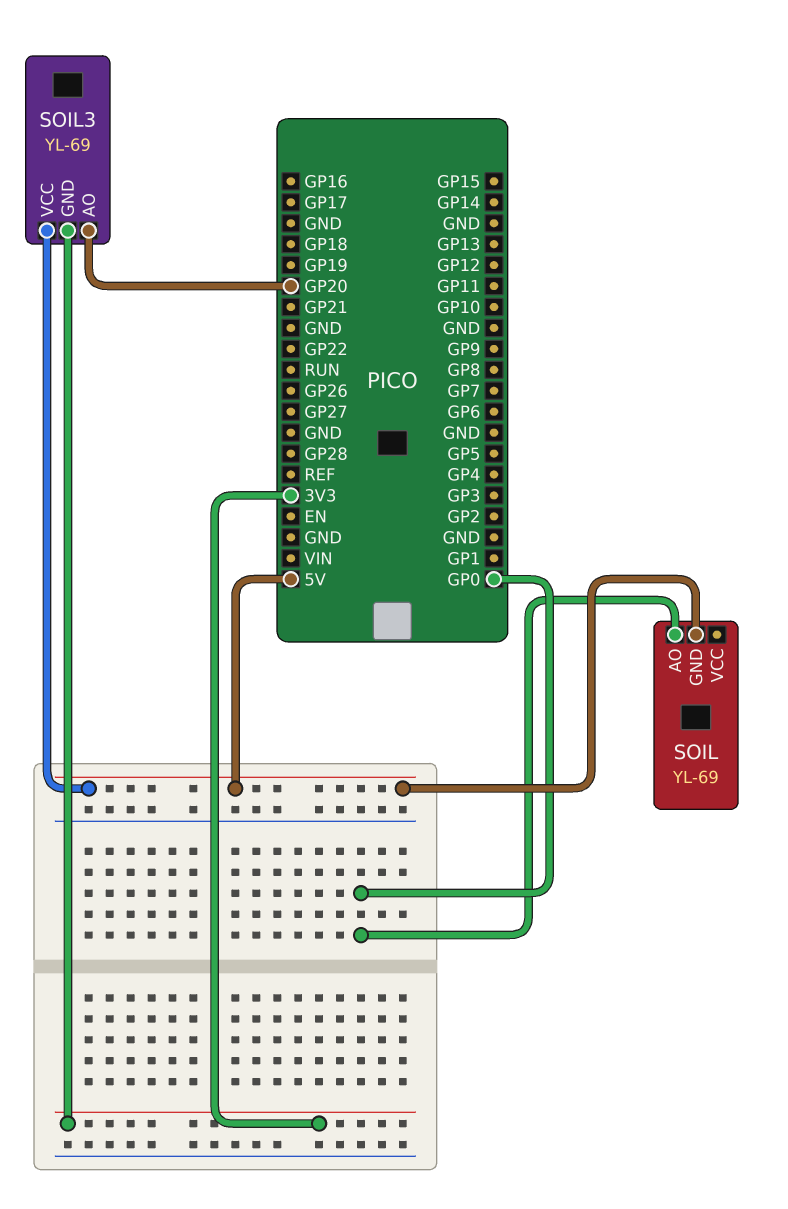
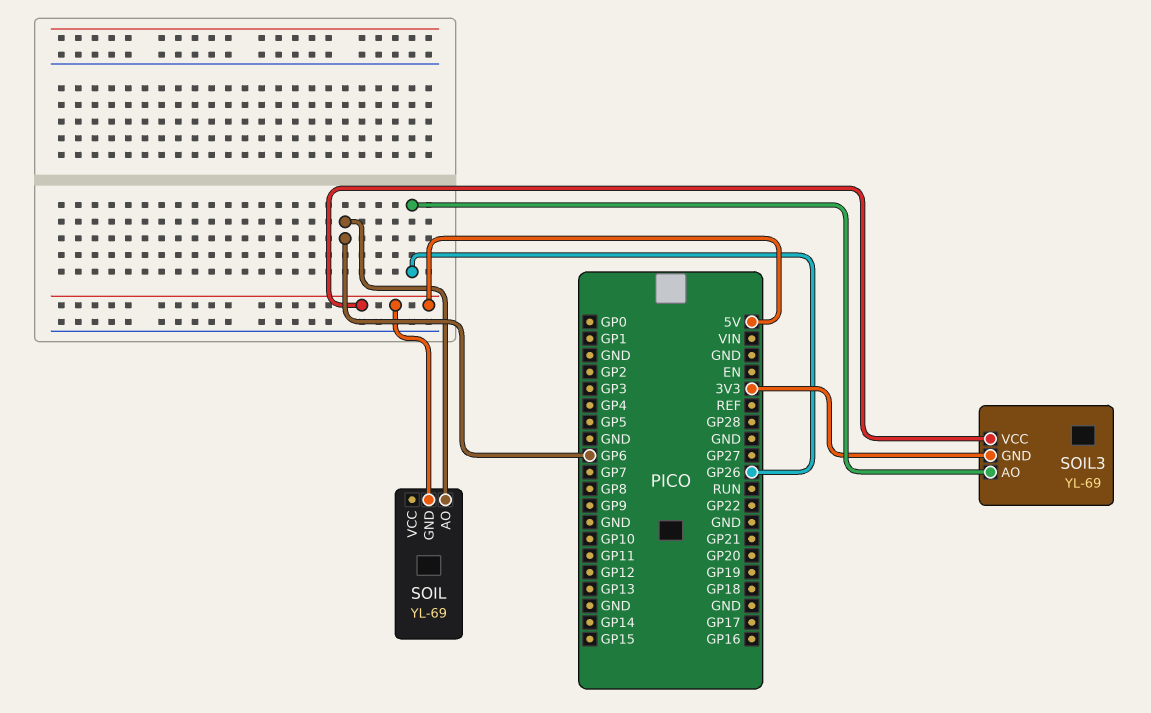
SOIL pin AO: GP0 -> GP6
SOIL3 pin AO: GP20 -> GP26

